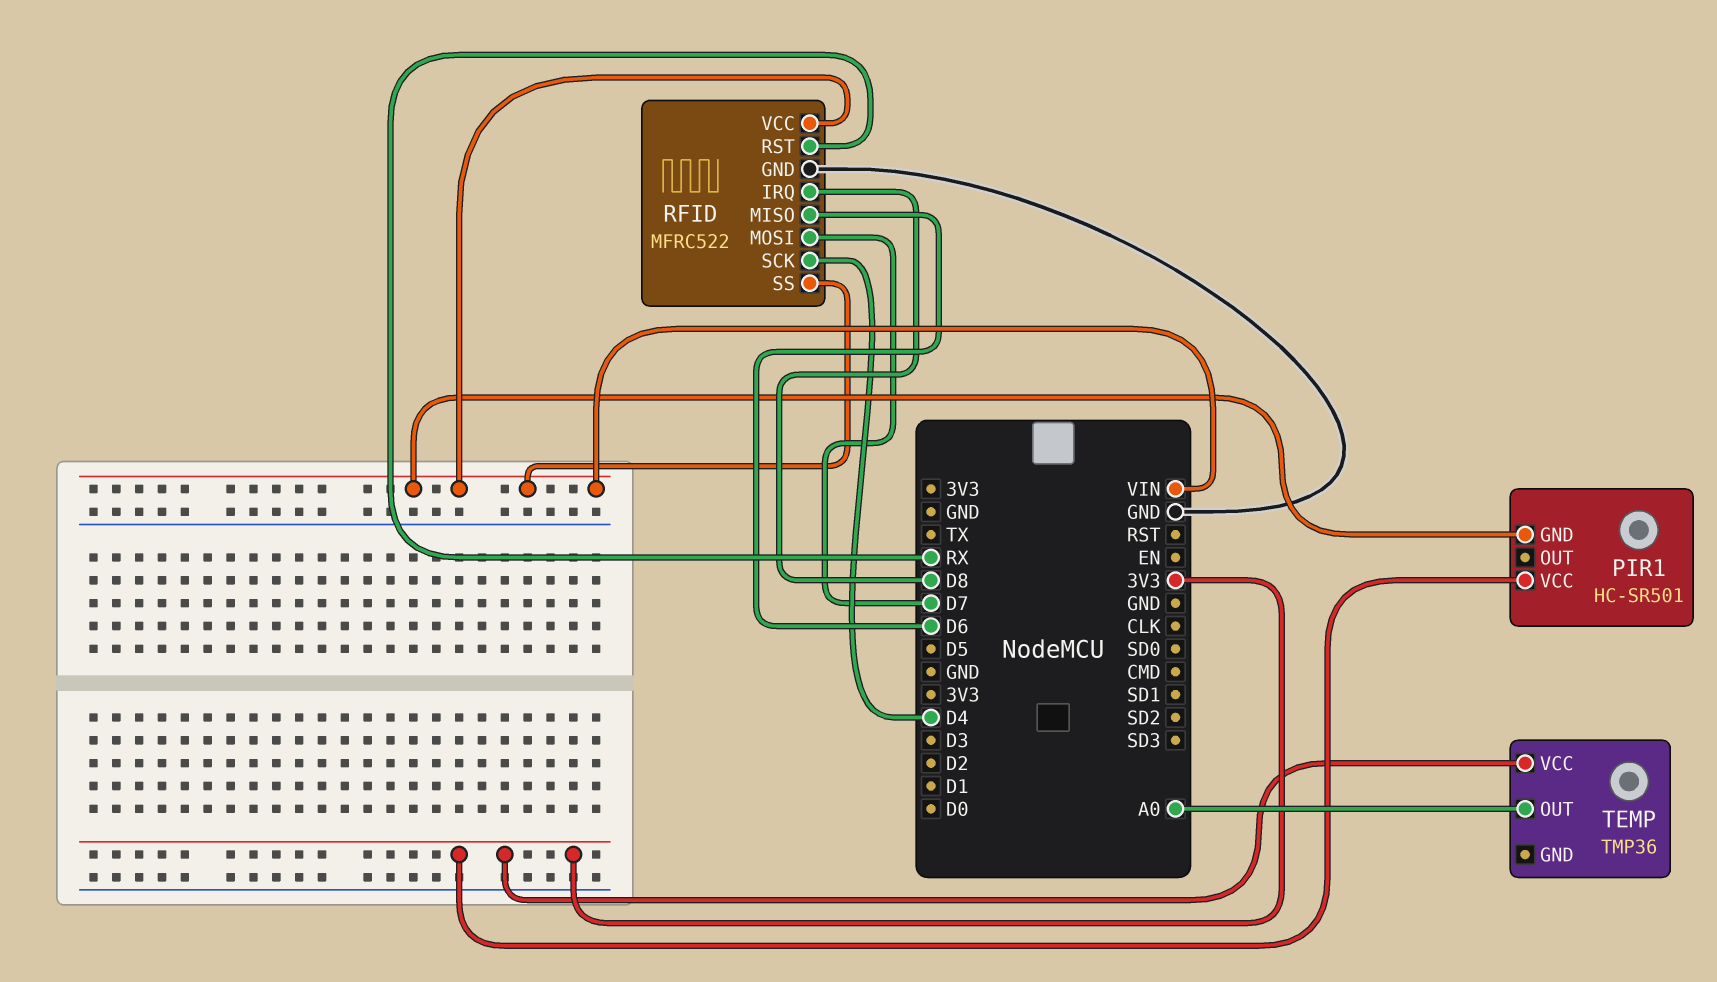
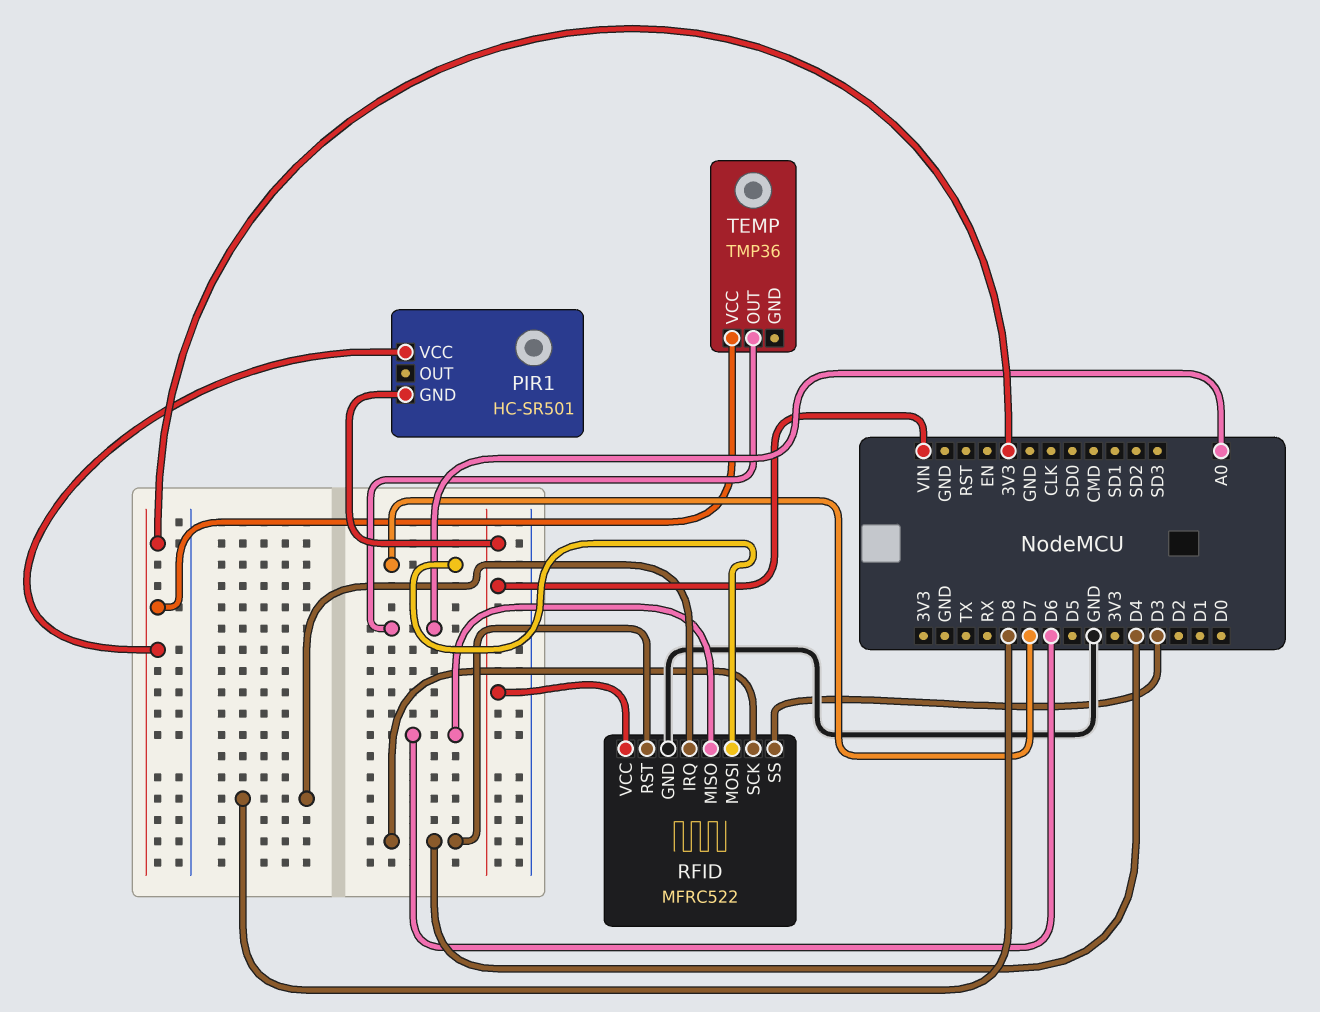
RFID pin RST: RX -> D4
RFID pin SS: VIN -> D3

